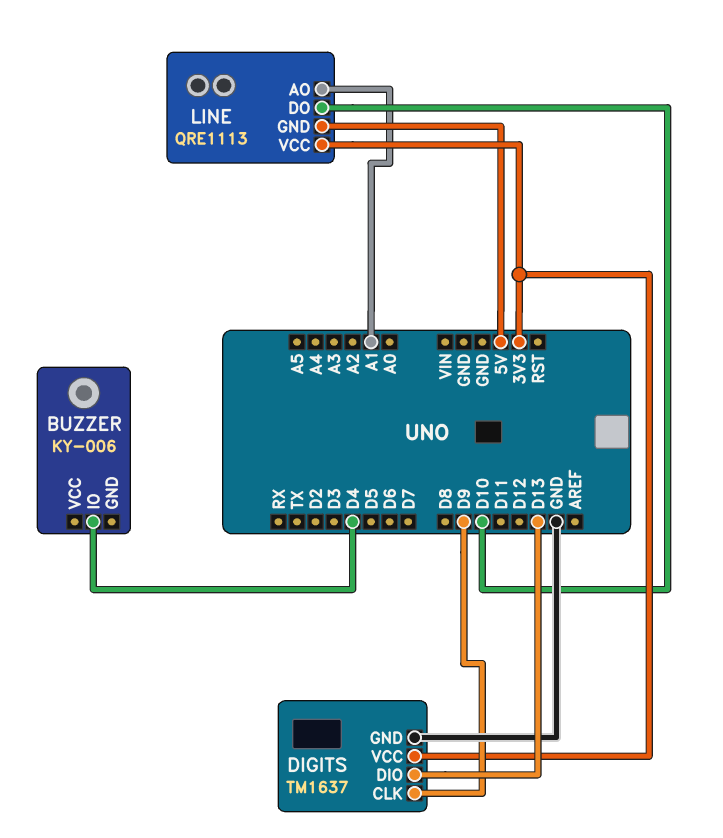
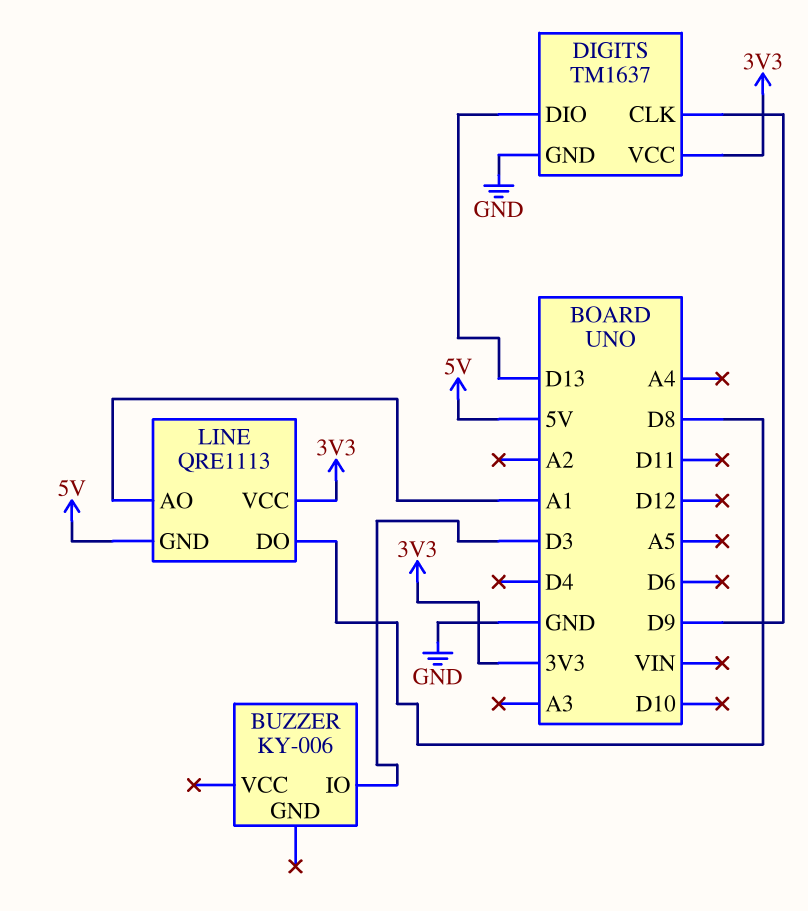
BUZZER pin IO: D4 -> D3
LINE pin DO: D10 -> D8

